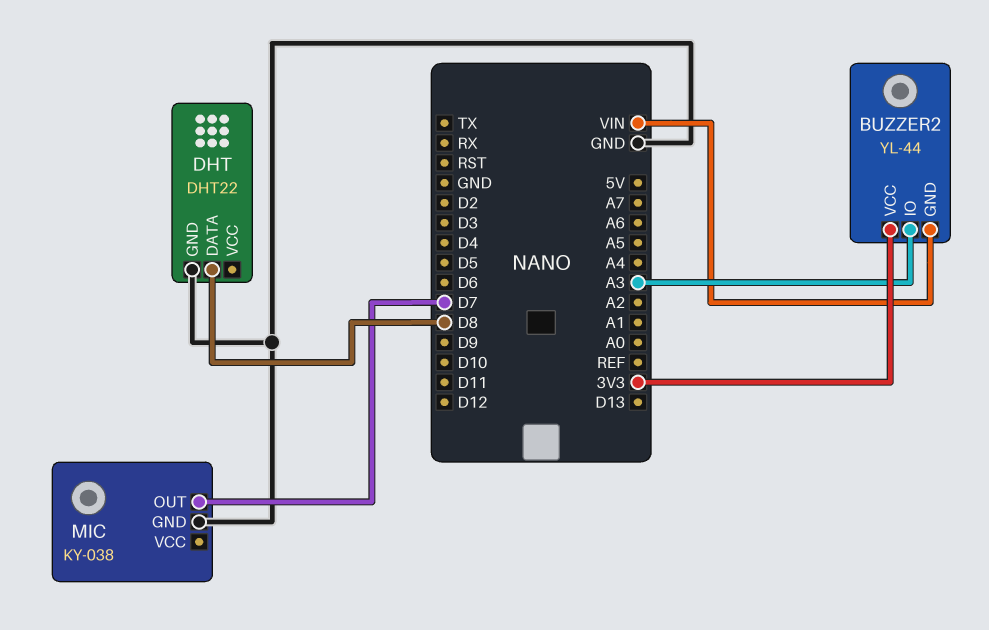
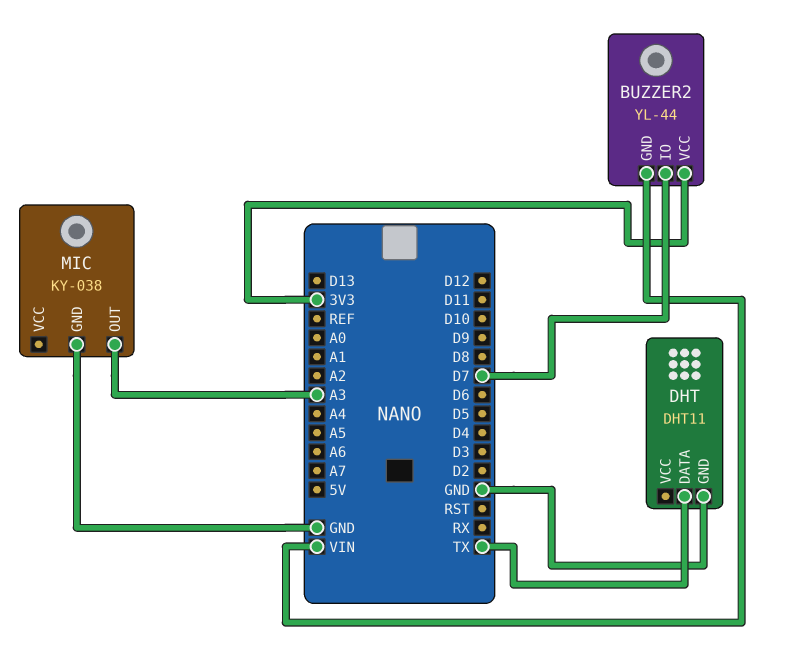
BUZZER2 pin IO: A3 -> D7
DHT: DHT22 -> DHT11
DHT pin DATA: D8 -> TX
MIC pin OUT: D7 -> A3

